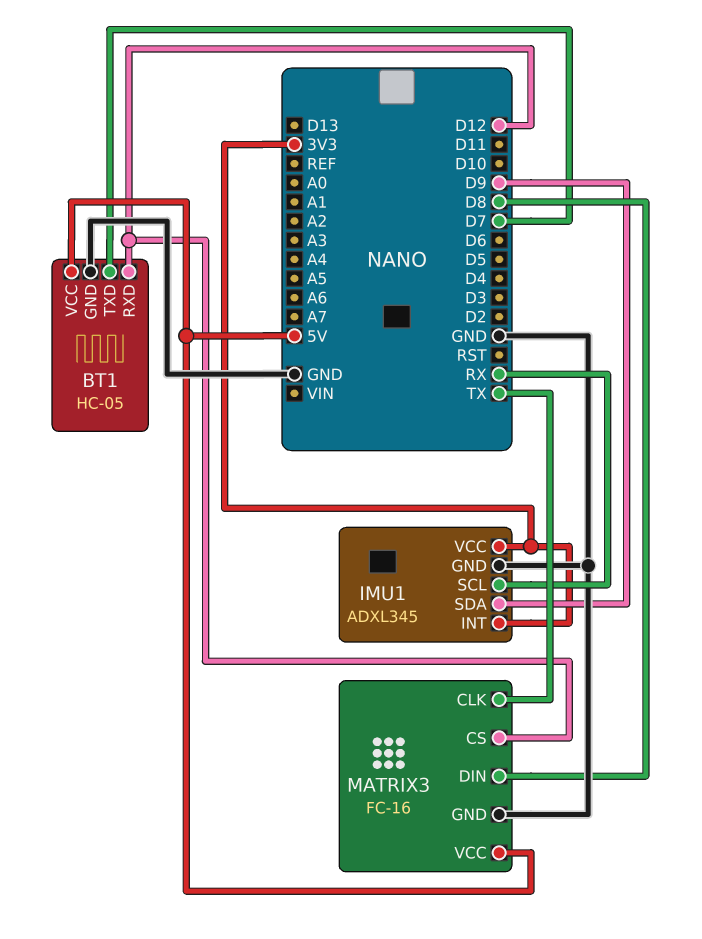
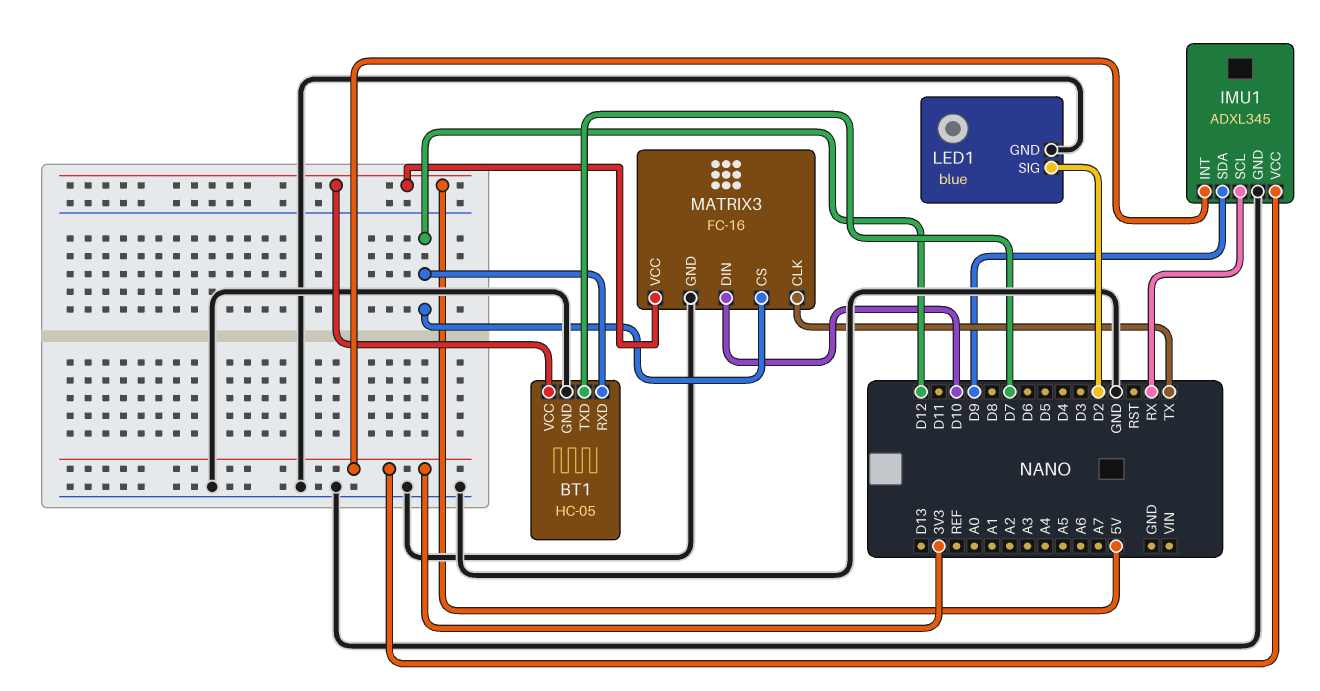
LED1: none -> blue
LED1 pin GND: none -> GND
LED1 pin SIG: none -> D2
MATRIX3 pin DIN: D8 -> D10

